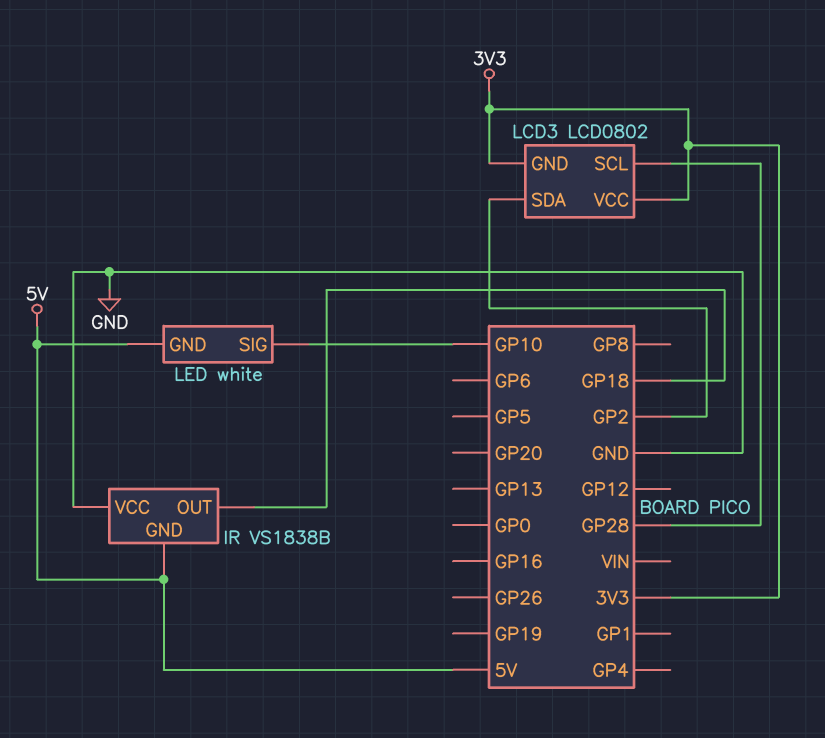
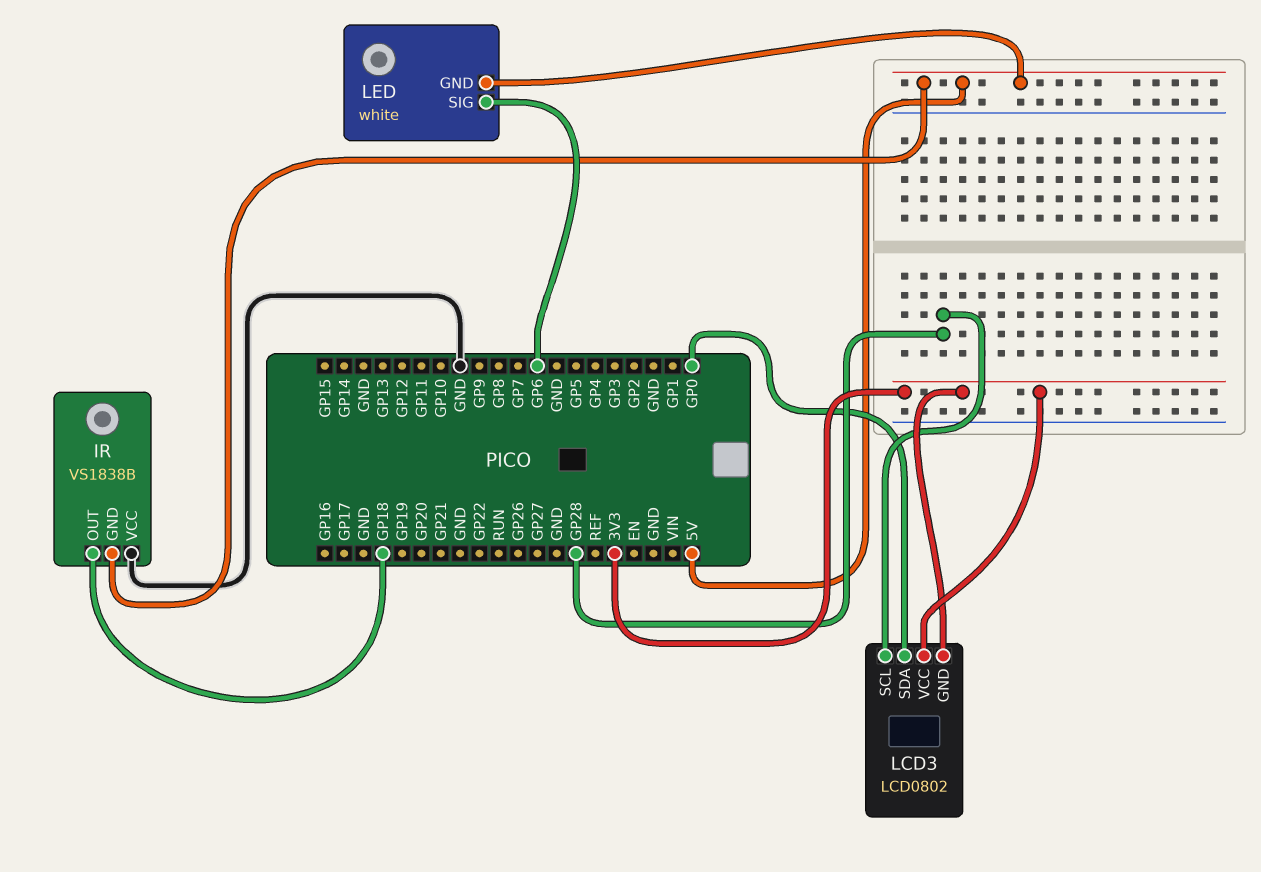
LCD3 pin SDA: GP2 -> GP0
LED pin SIG: GP10 -> GP6

